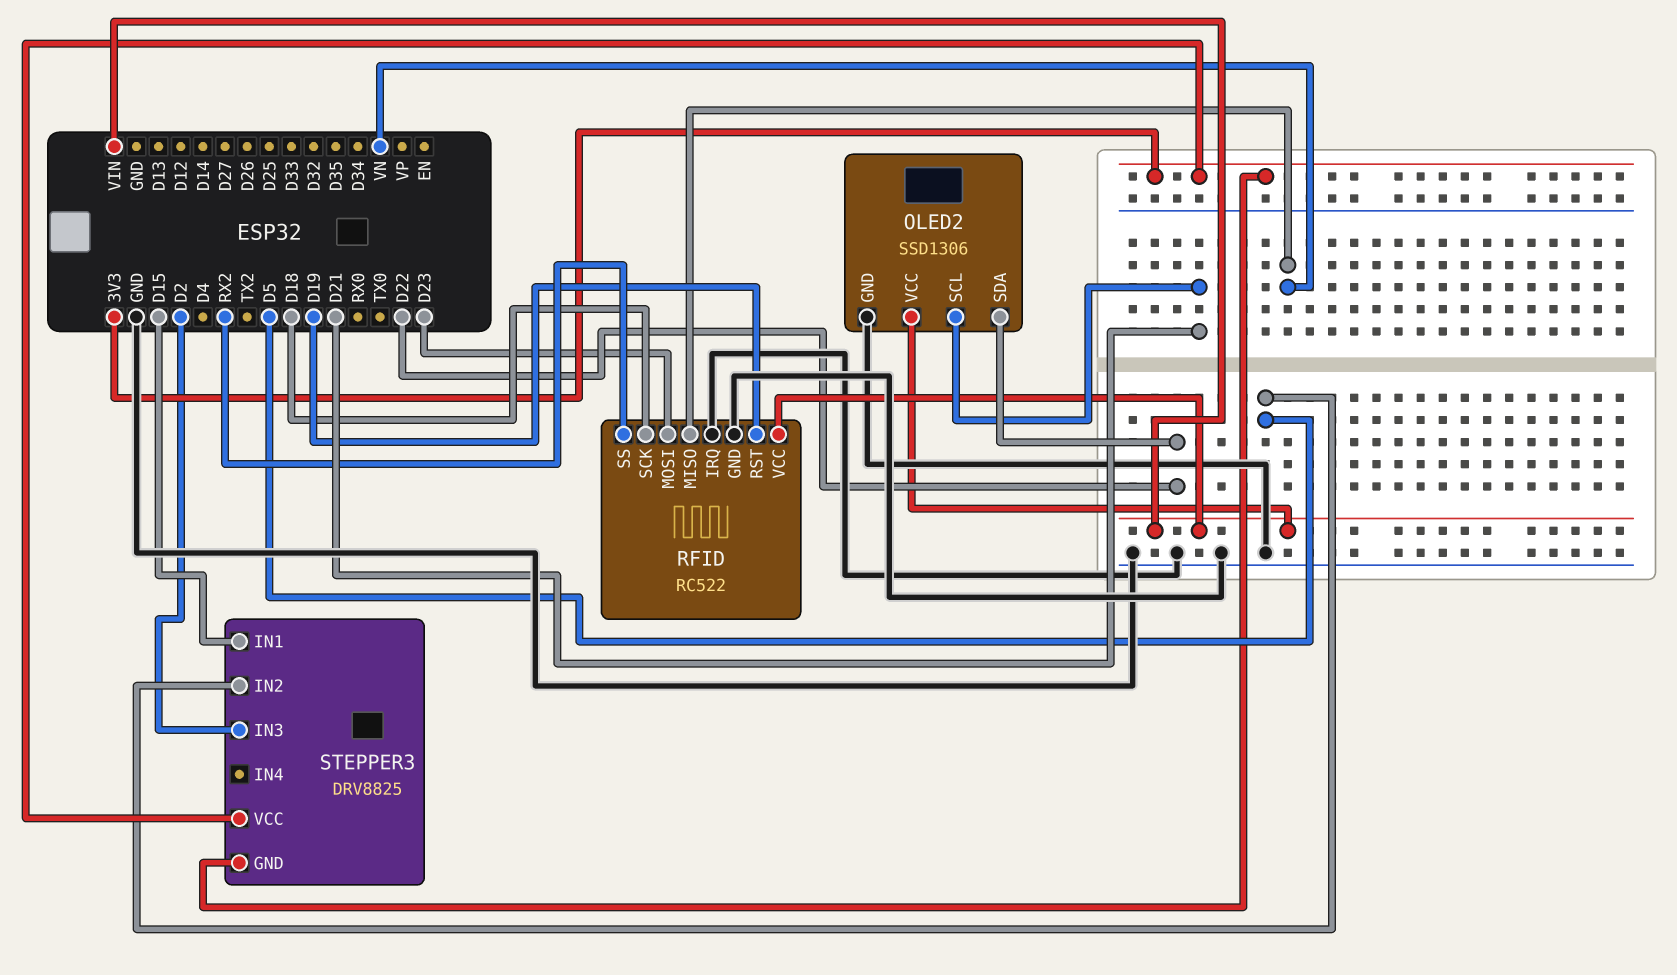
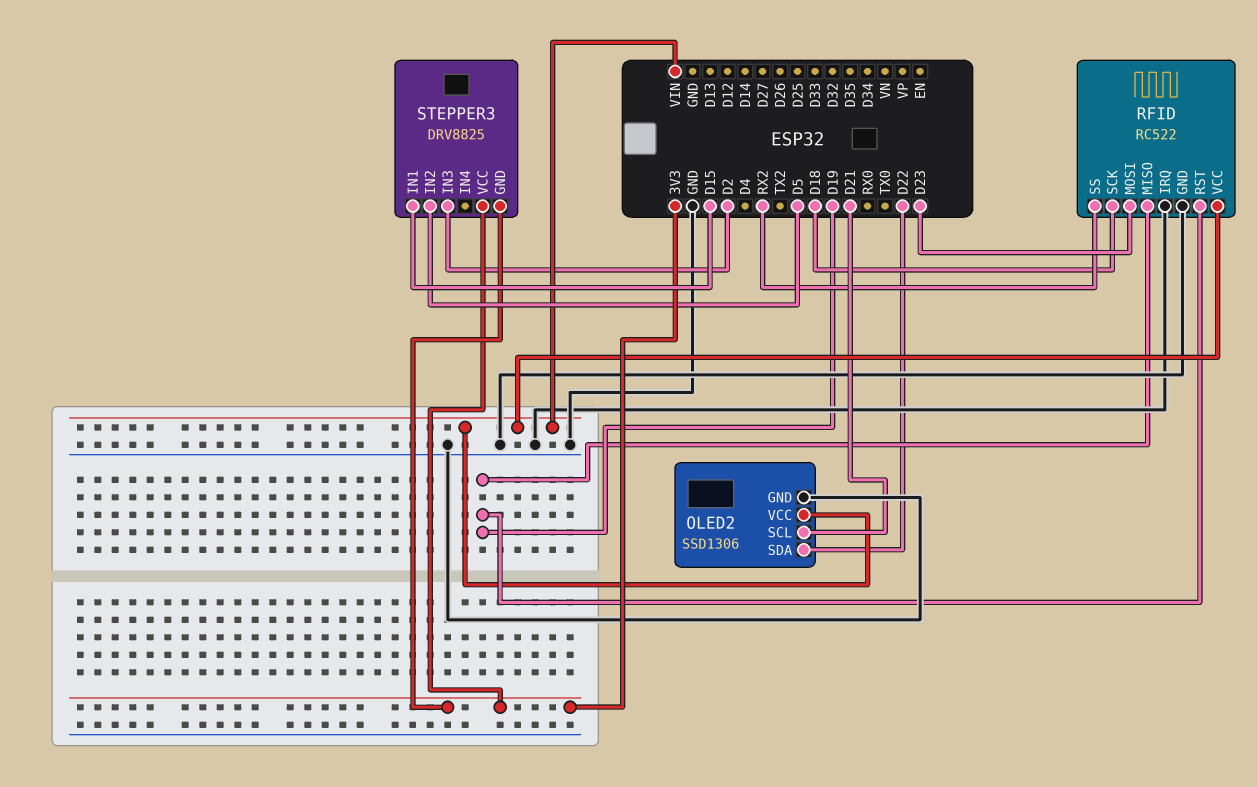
RFID pin MISO: VN -> D19

